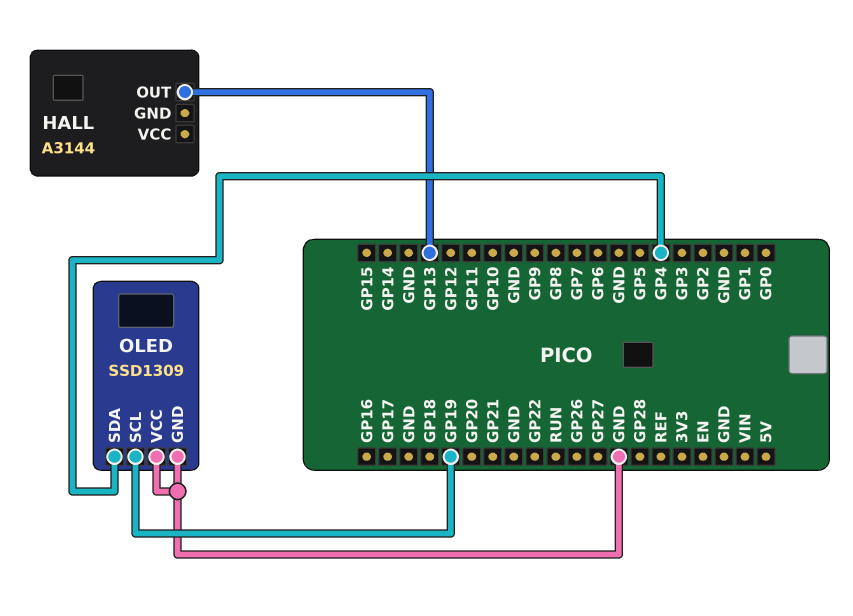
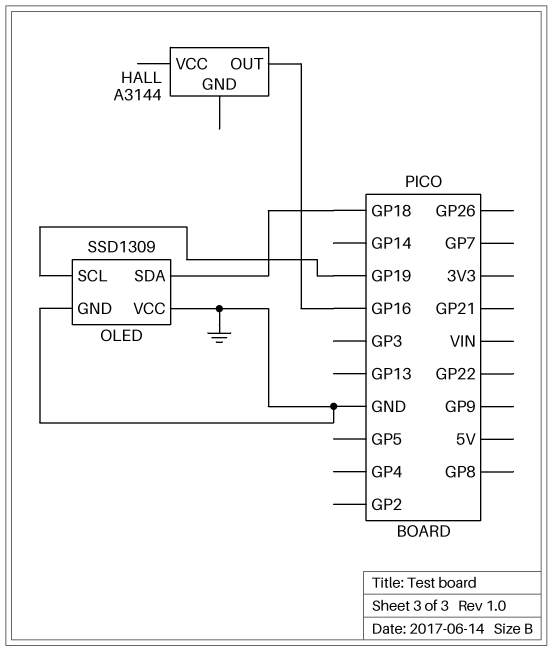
HALL pin OUT: GP13 -> GP16
OLED pin SDA: GP4 -> GP18

